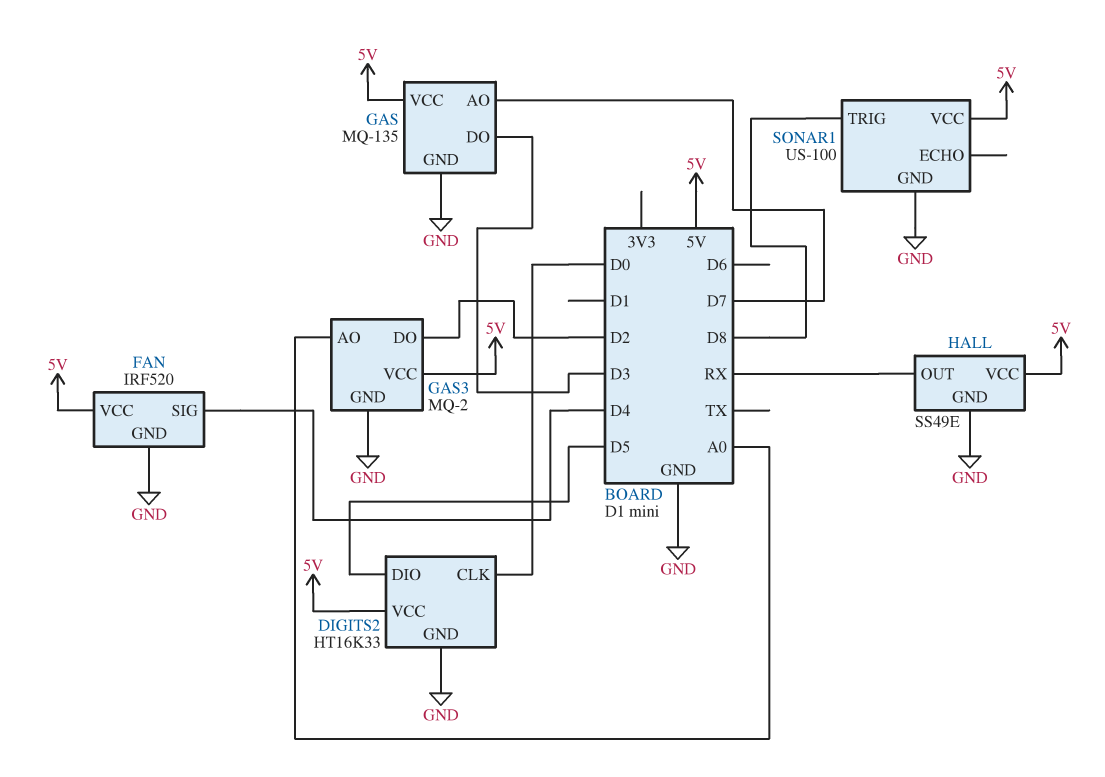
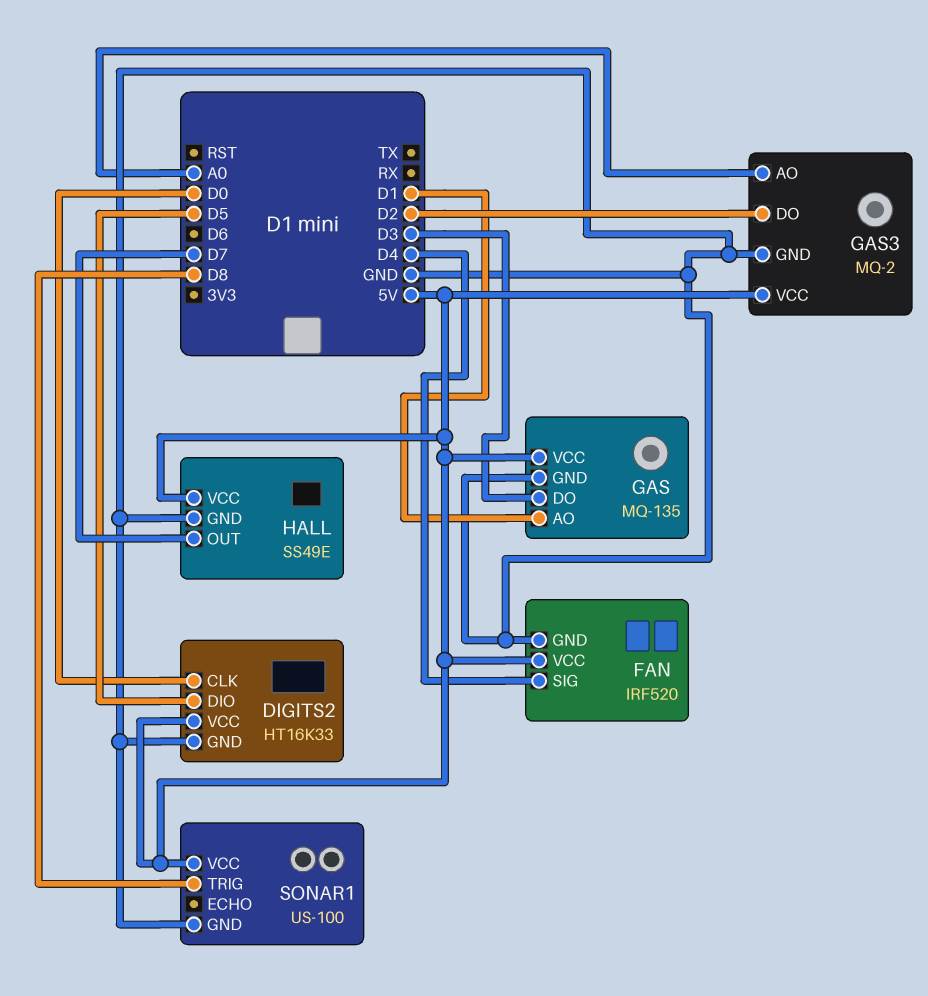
GAS pin AO: D7 -> D1
HALL pin OUT: RX -> D7

